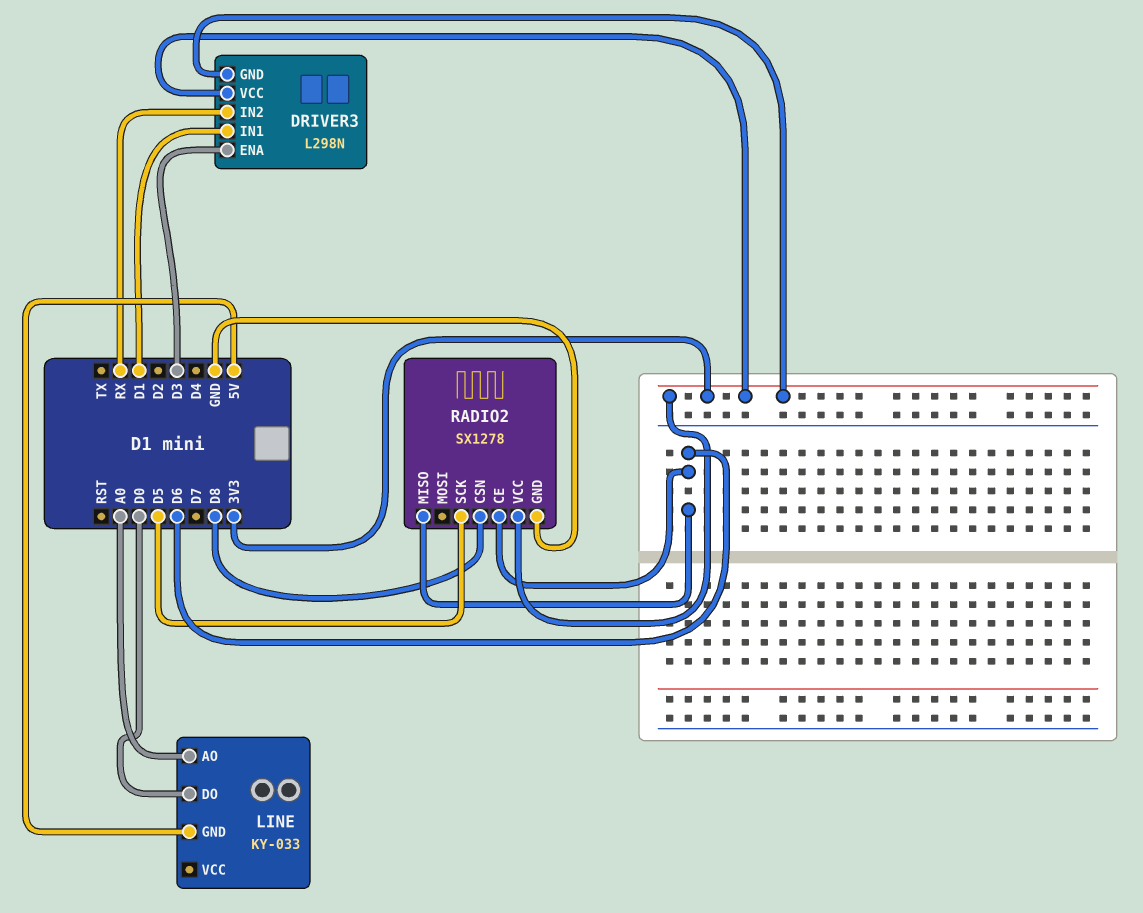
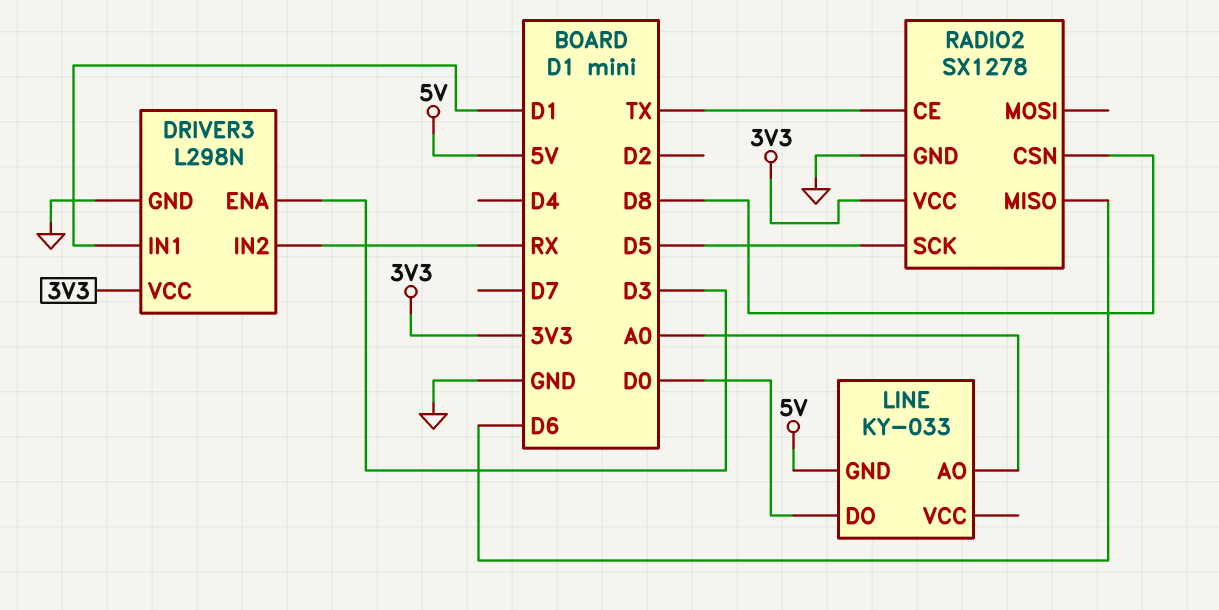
DRIVER3 pin GND: 3V3 -> GND
RADIO2 pin CE: D6 -> TX

